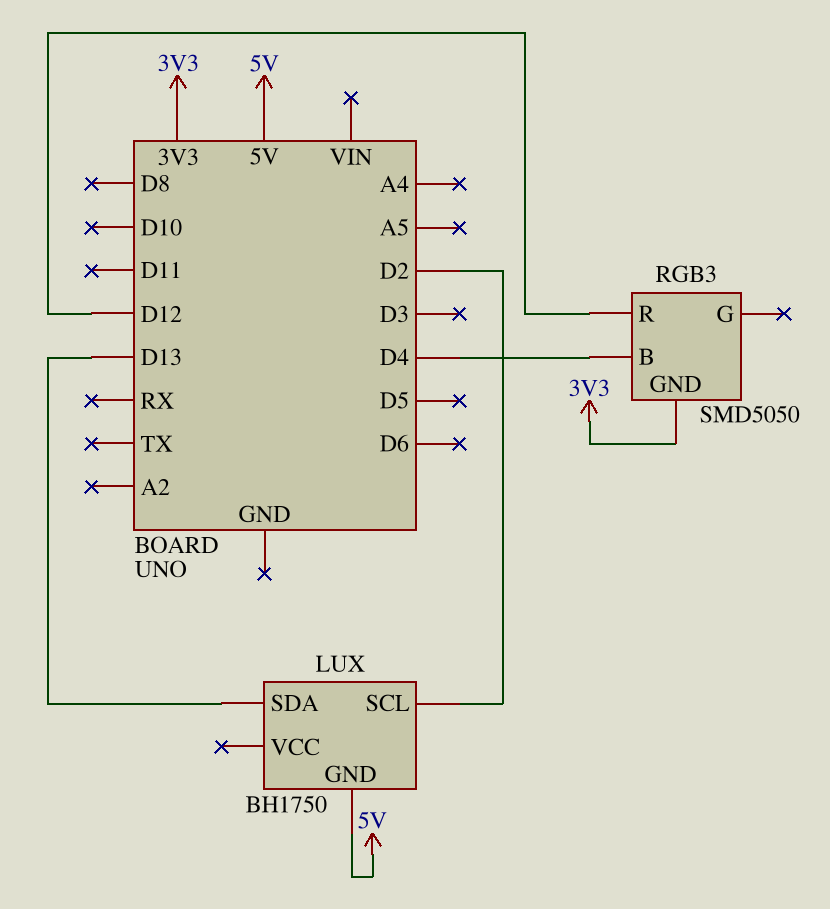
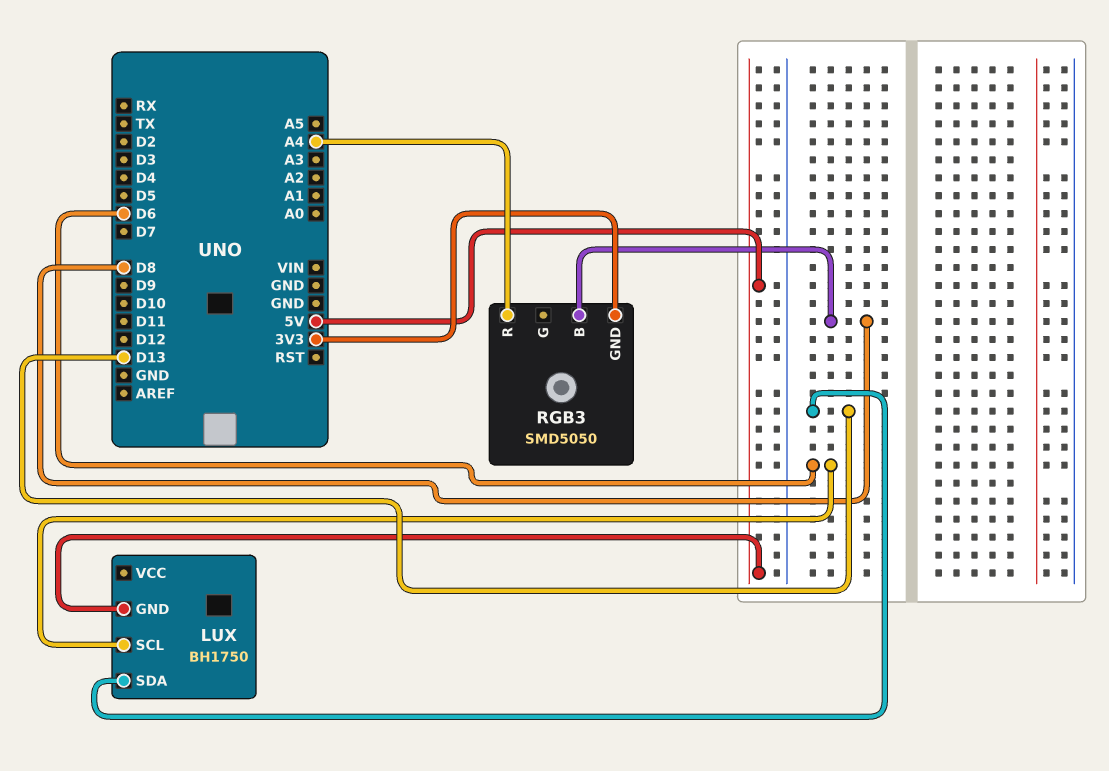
LUX pin SCL: D2 -> D6
RGB3 pin B: D4 -> D8
RGB3 pin R: D12 -> A4

